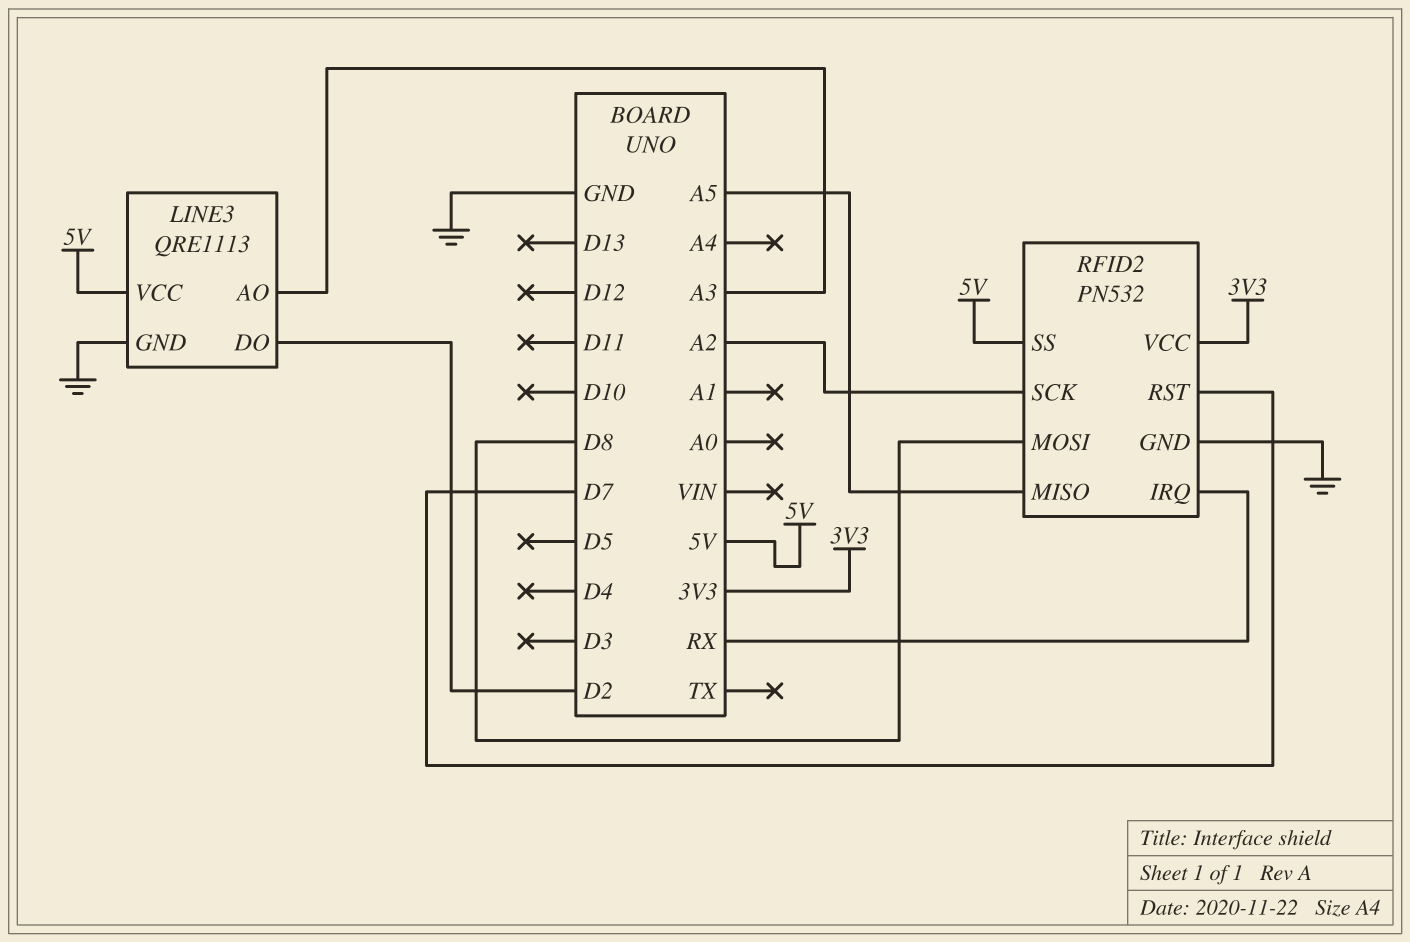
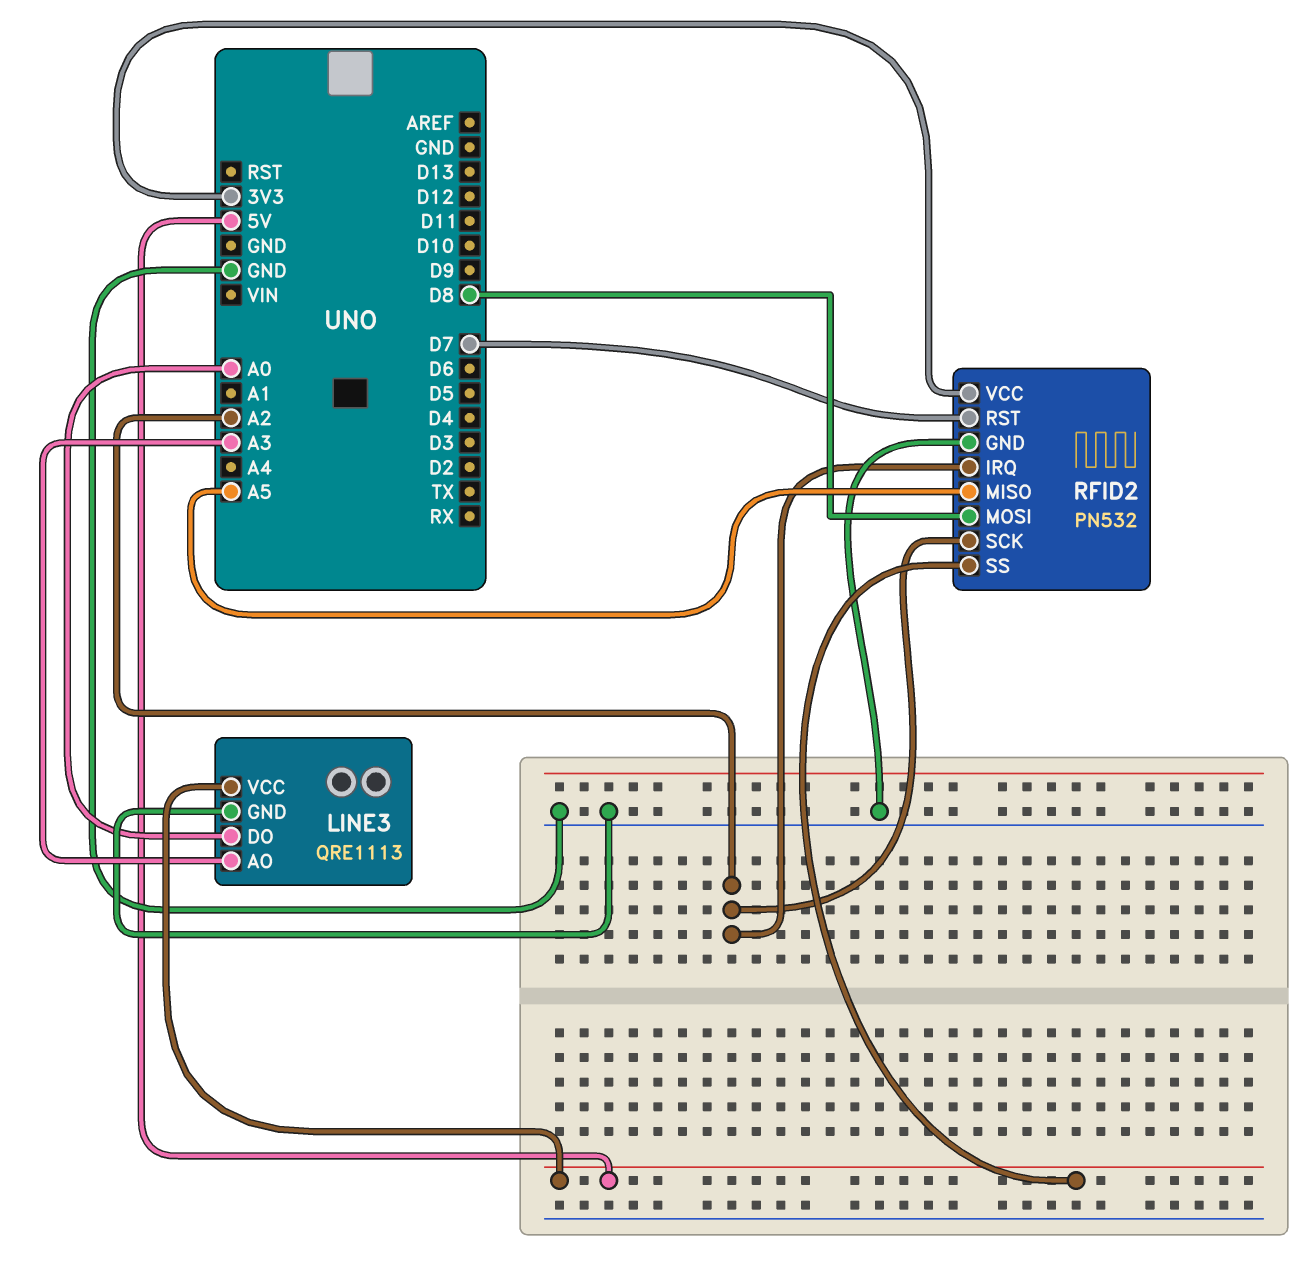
LINE3 pin DO: D2 -> A0
RFID2 pin IRQ: RX -> A2

